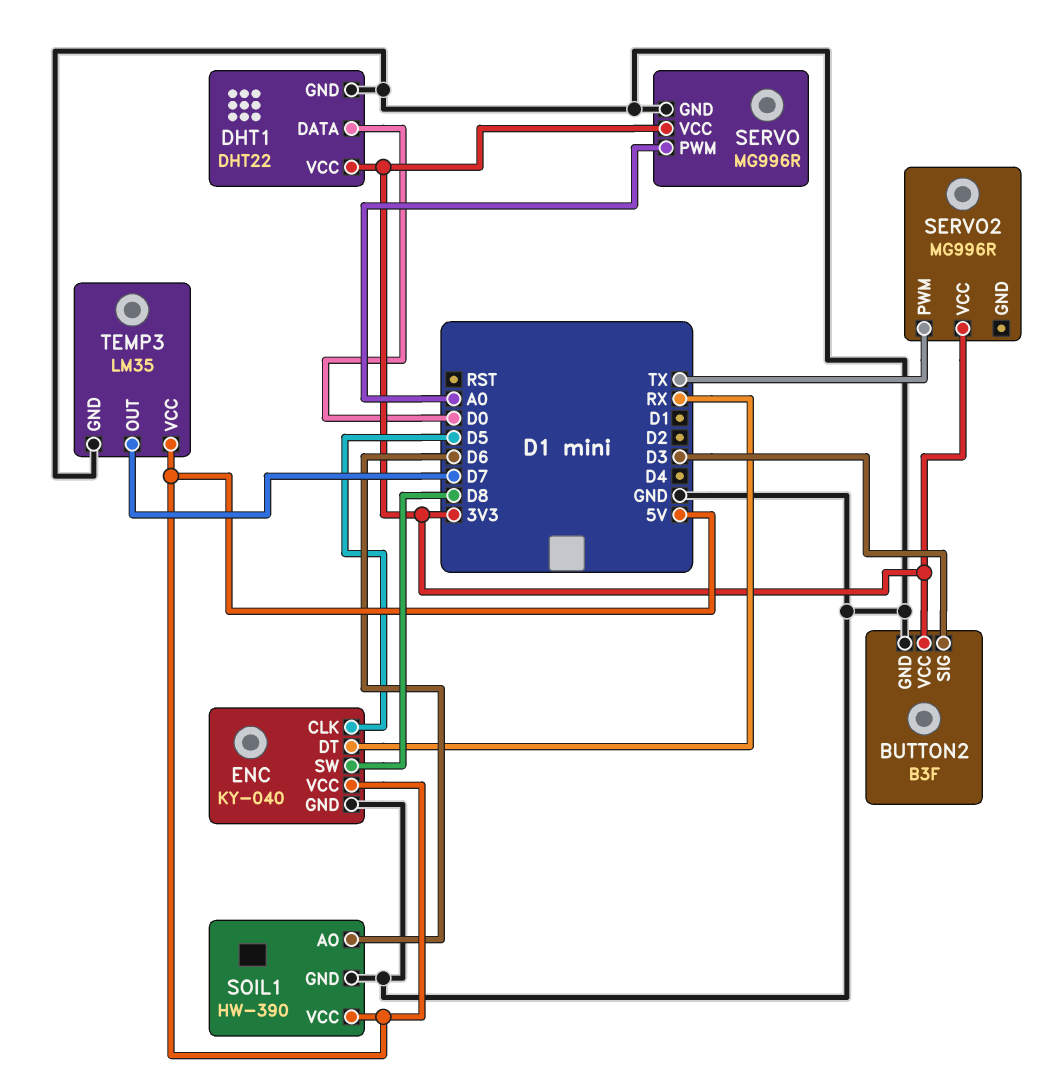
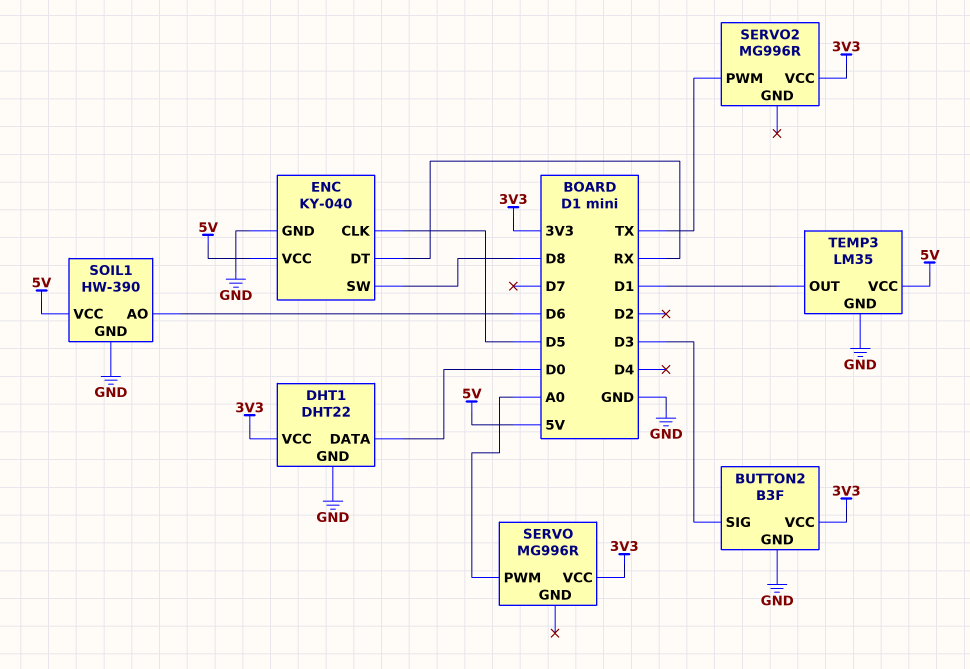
SERVO pin GND: GND -> none
TEMP3 pin OUT: D7 -> D1

